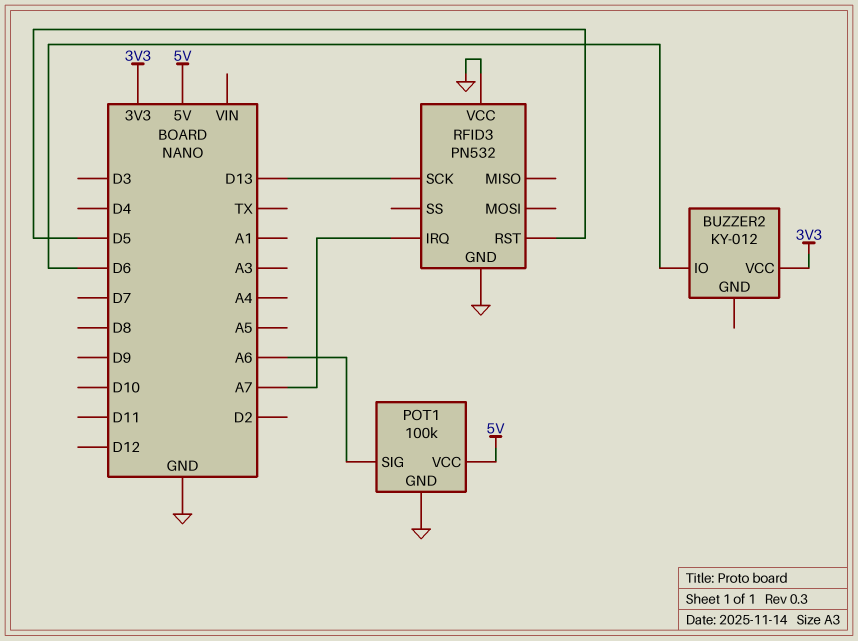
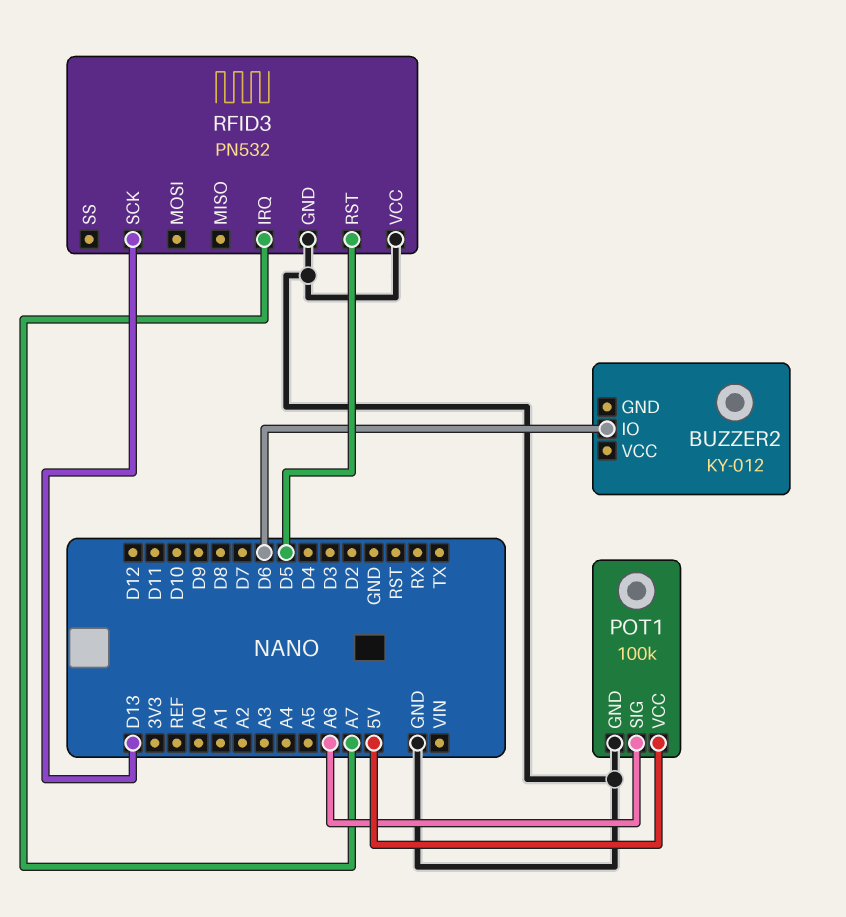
BUZZER2 pin VCC: 3V3 -> none

